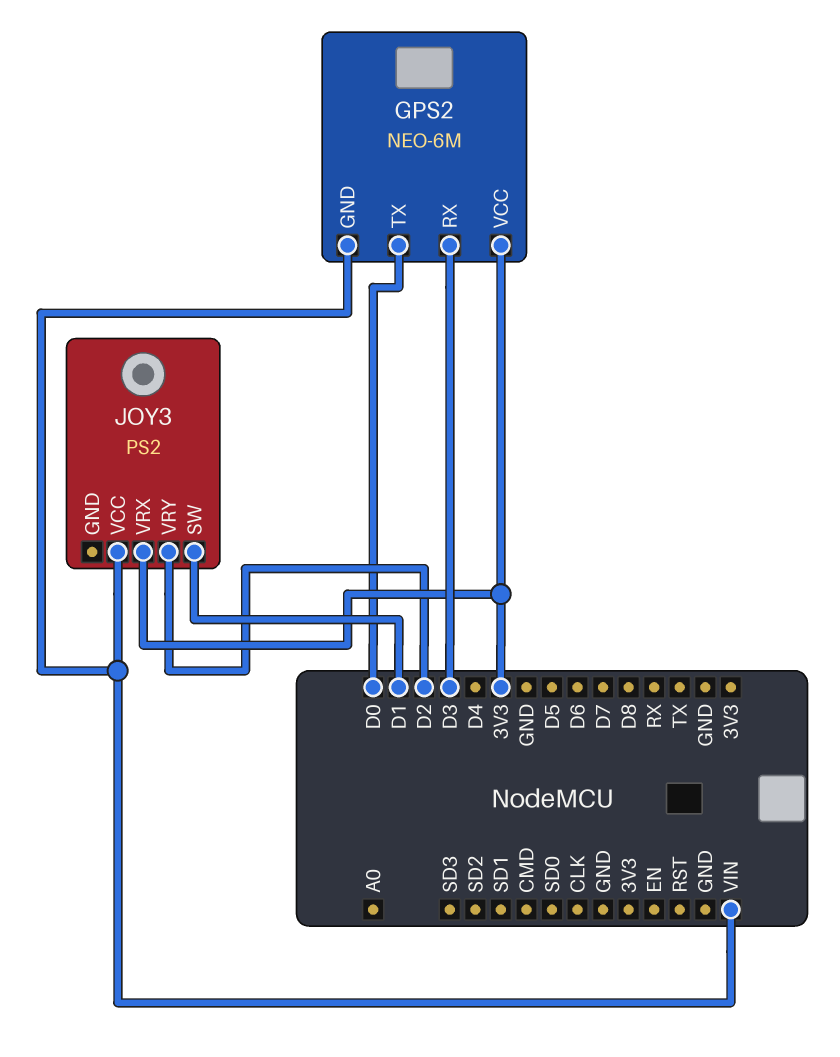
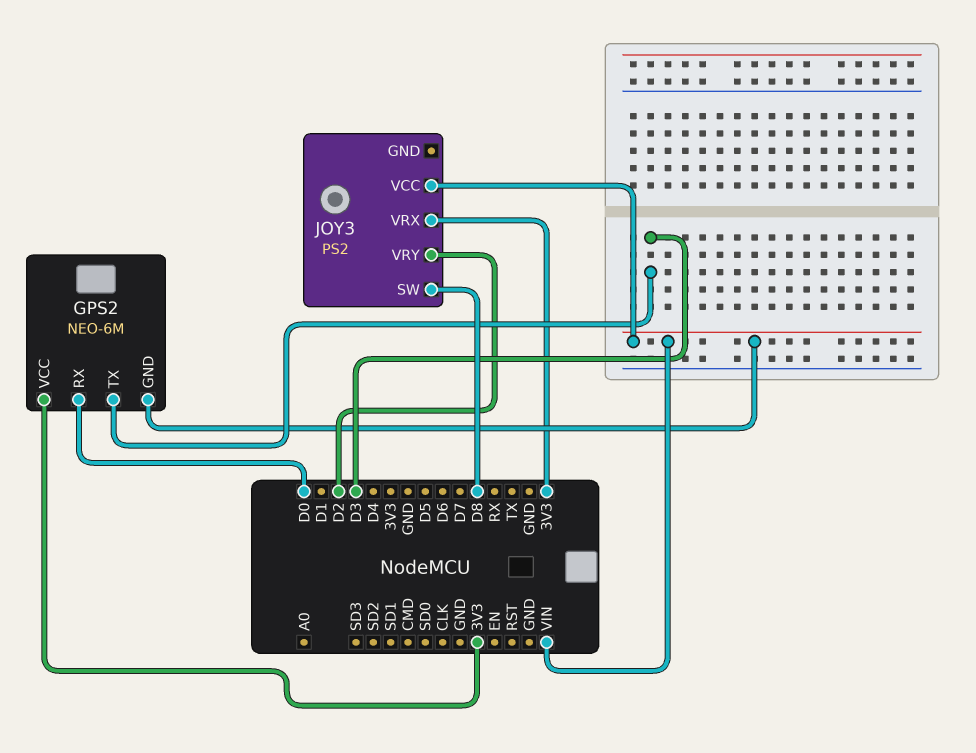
GPS2 pin RX: D3 -> D0
GPS2 pin TX: D0 -> D3
JOY3 pin SW: D1 -> D8

